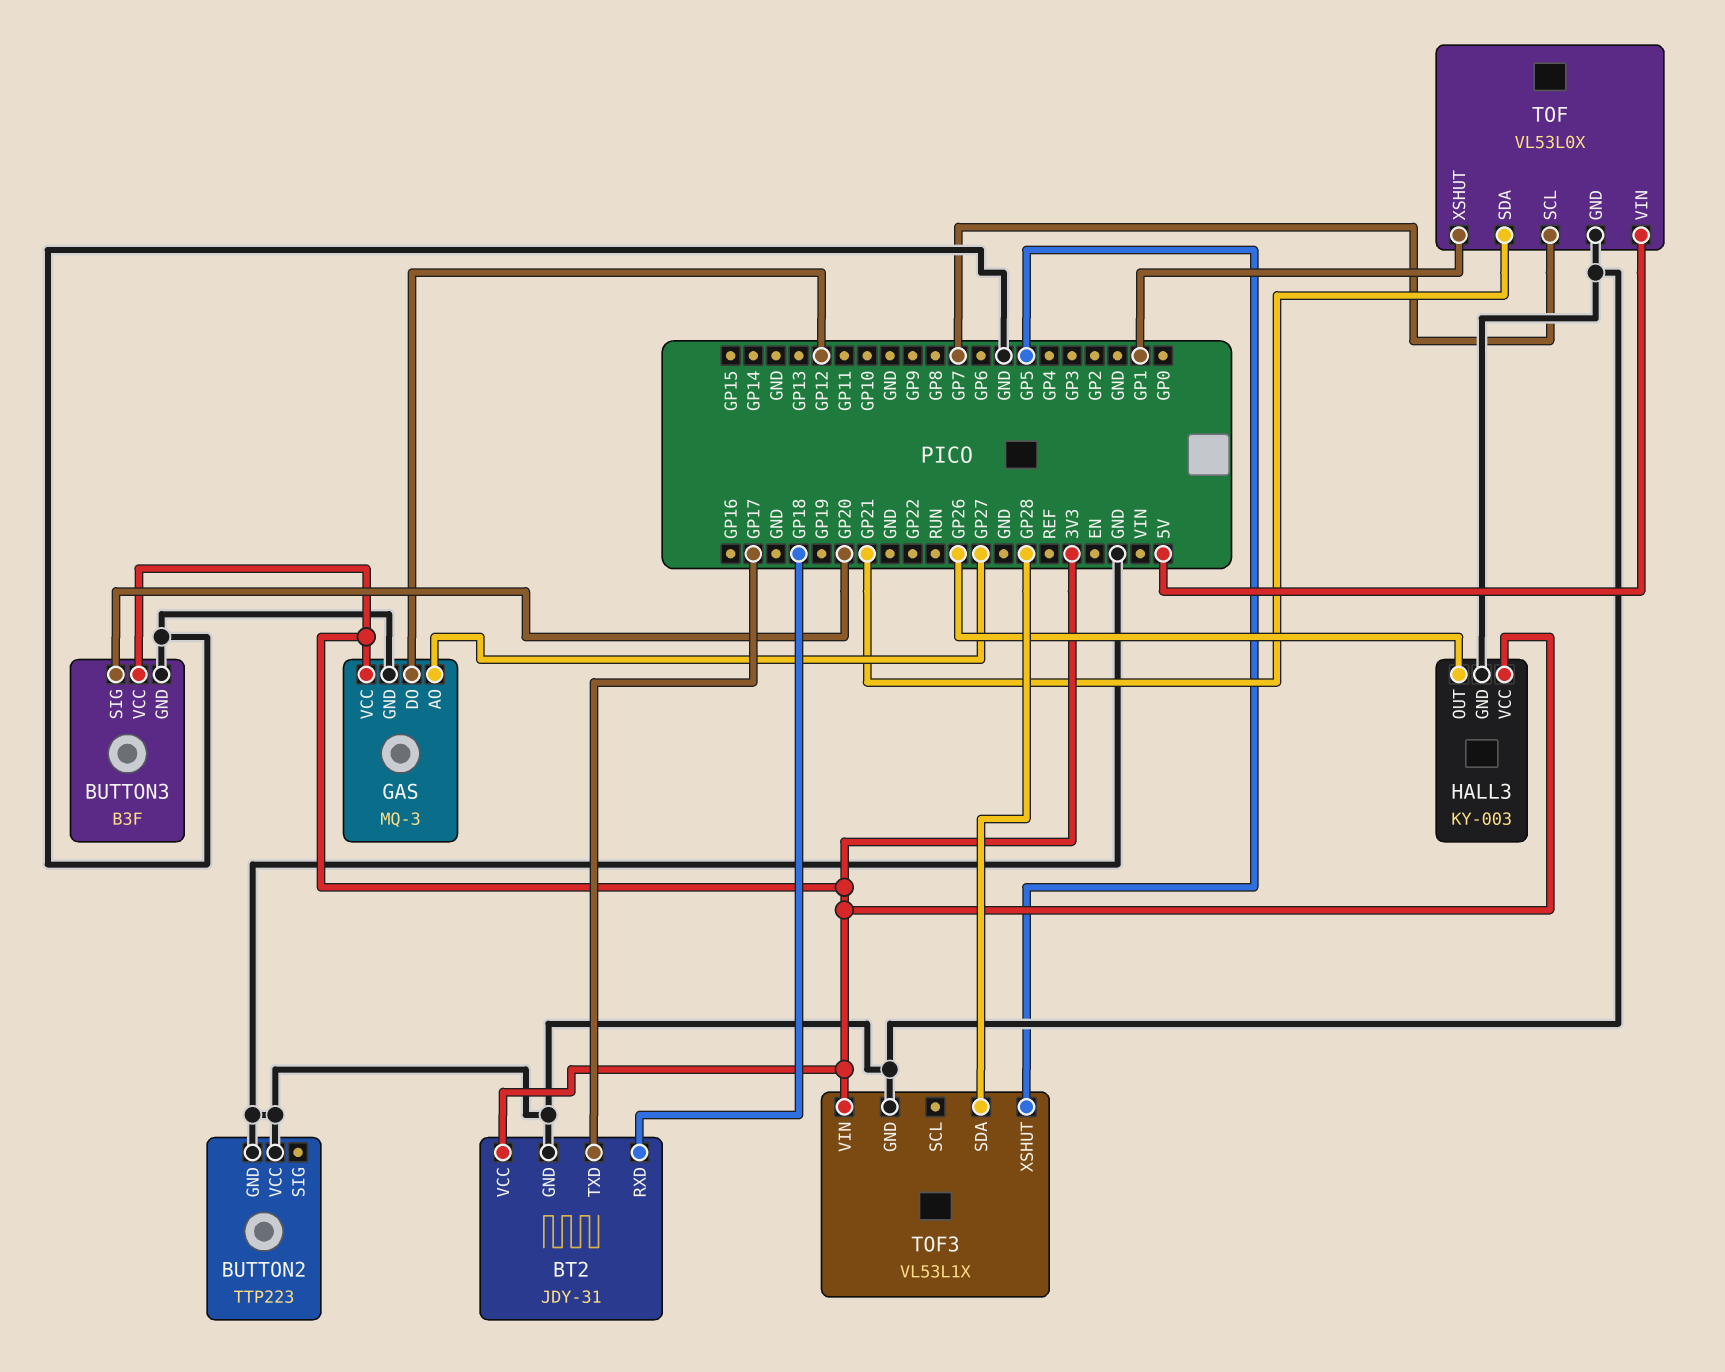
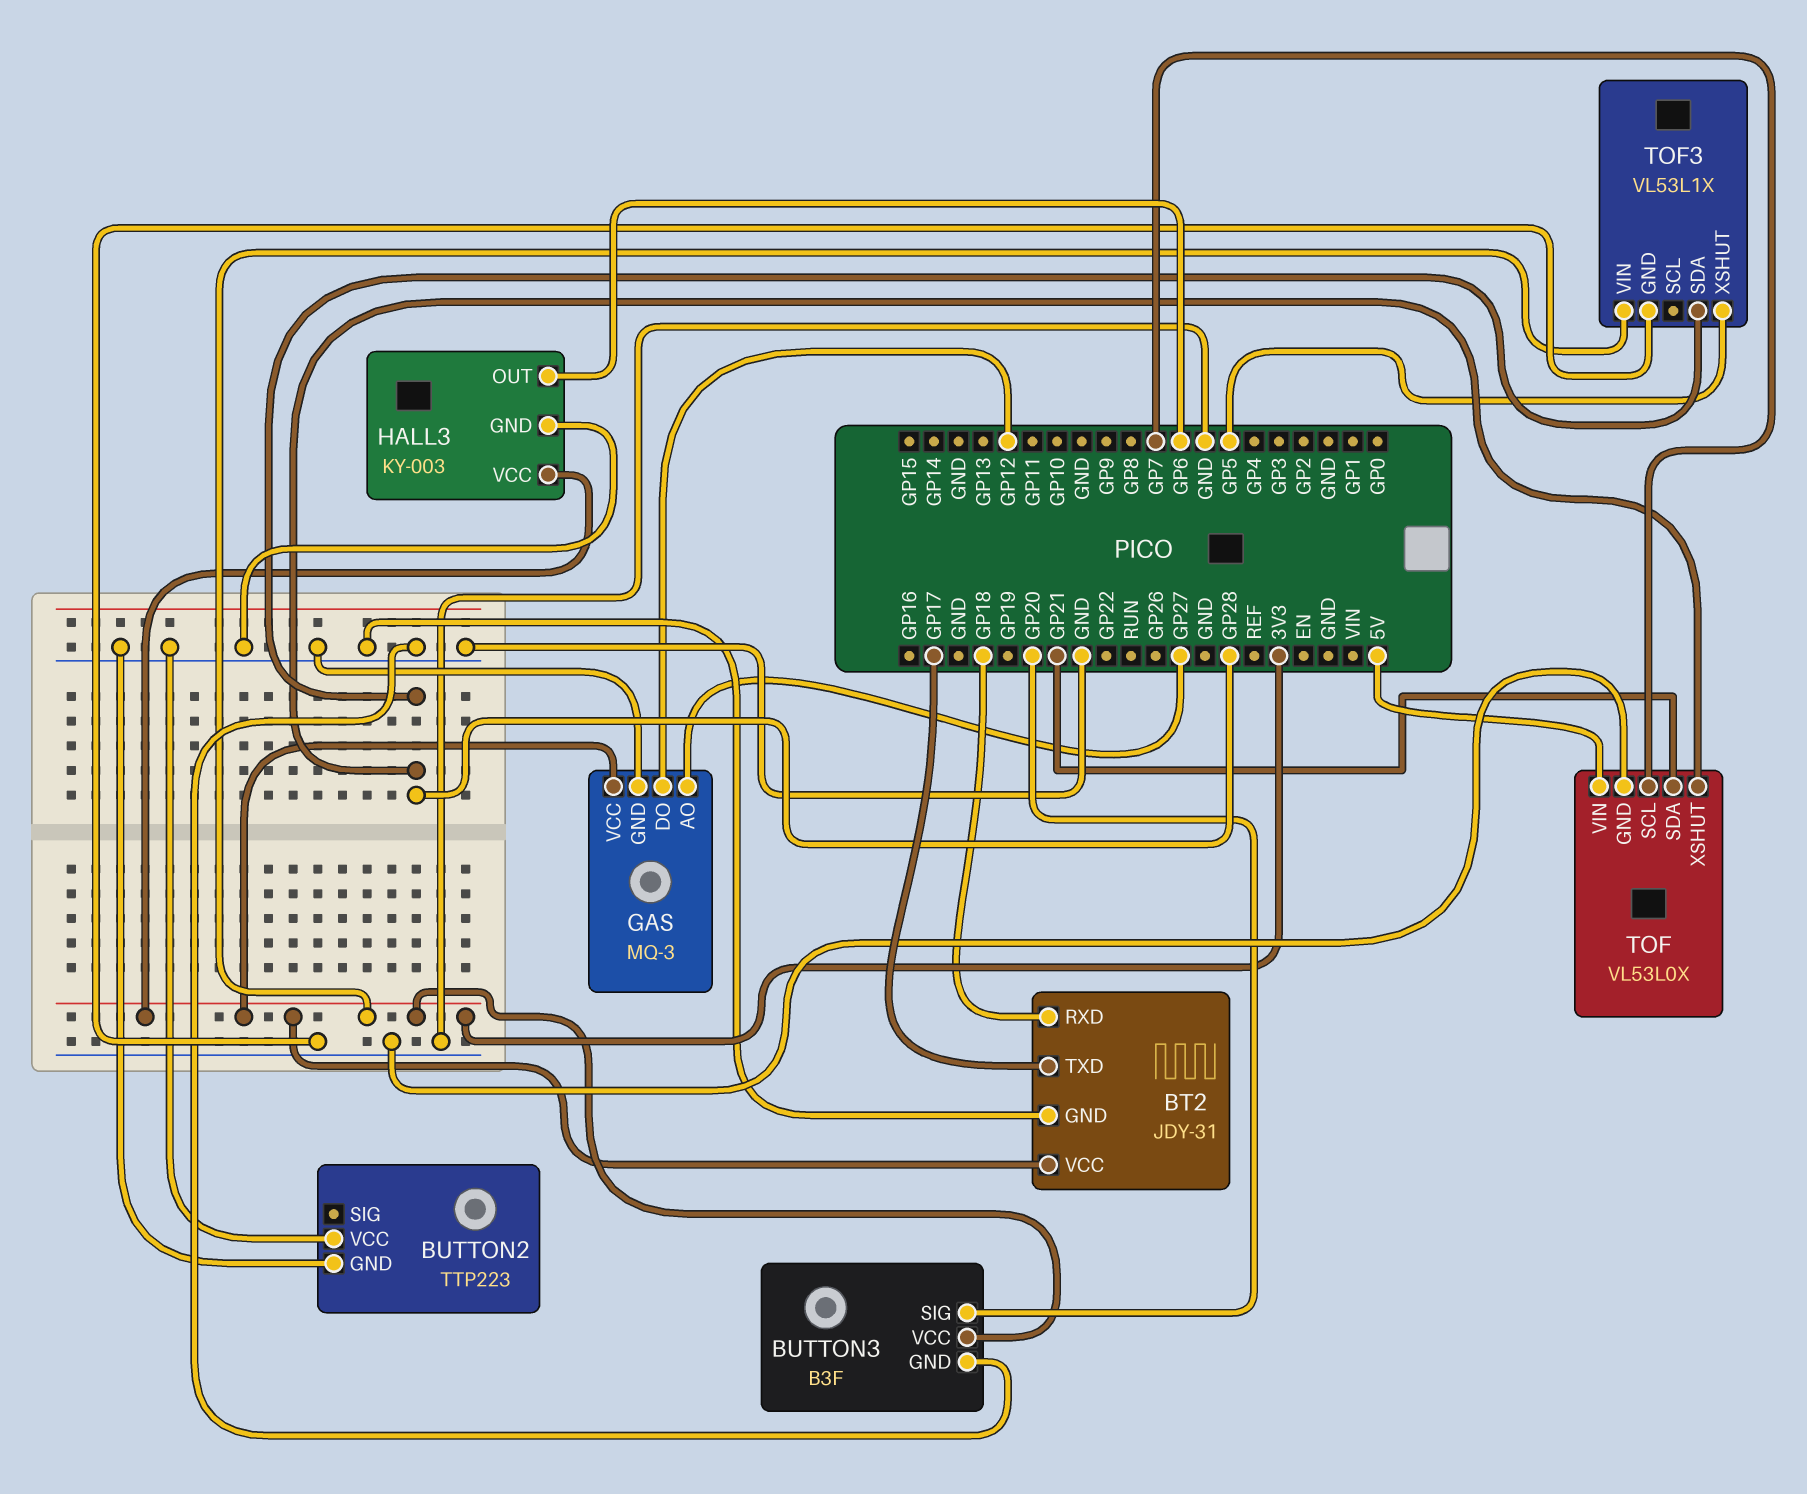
HALL3 pin OUT: GP26 -> GP6
TOF pin XSHUT: GP1 -> GP28

